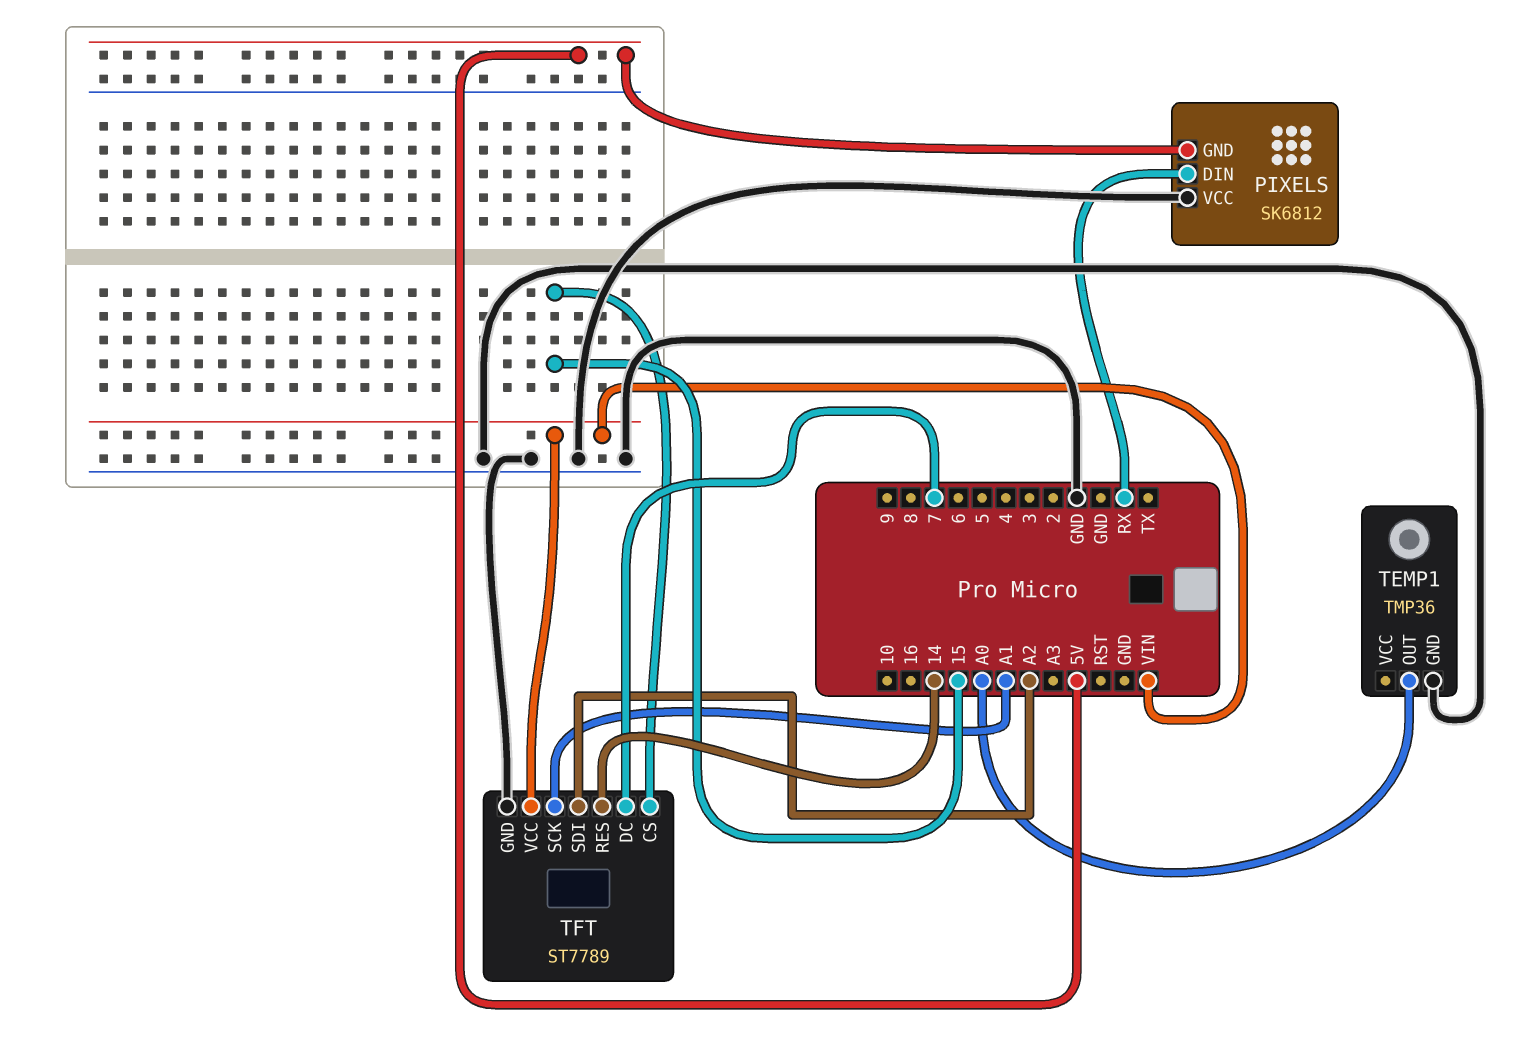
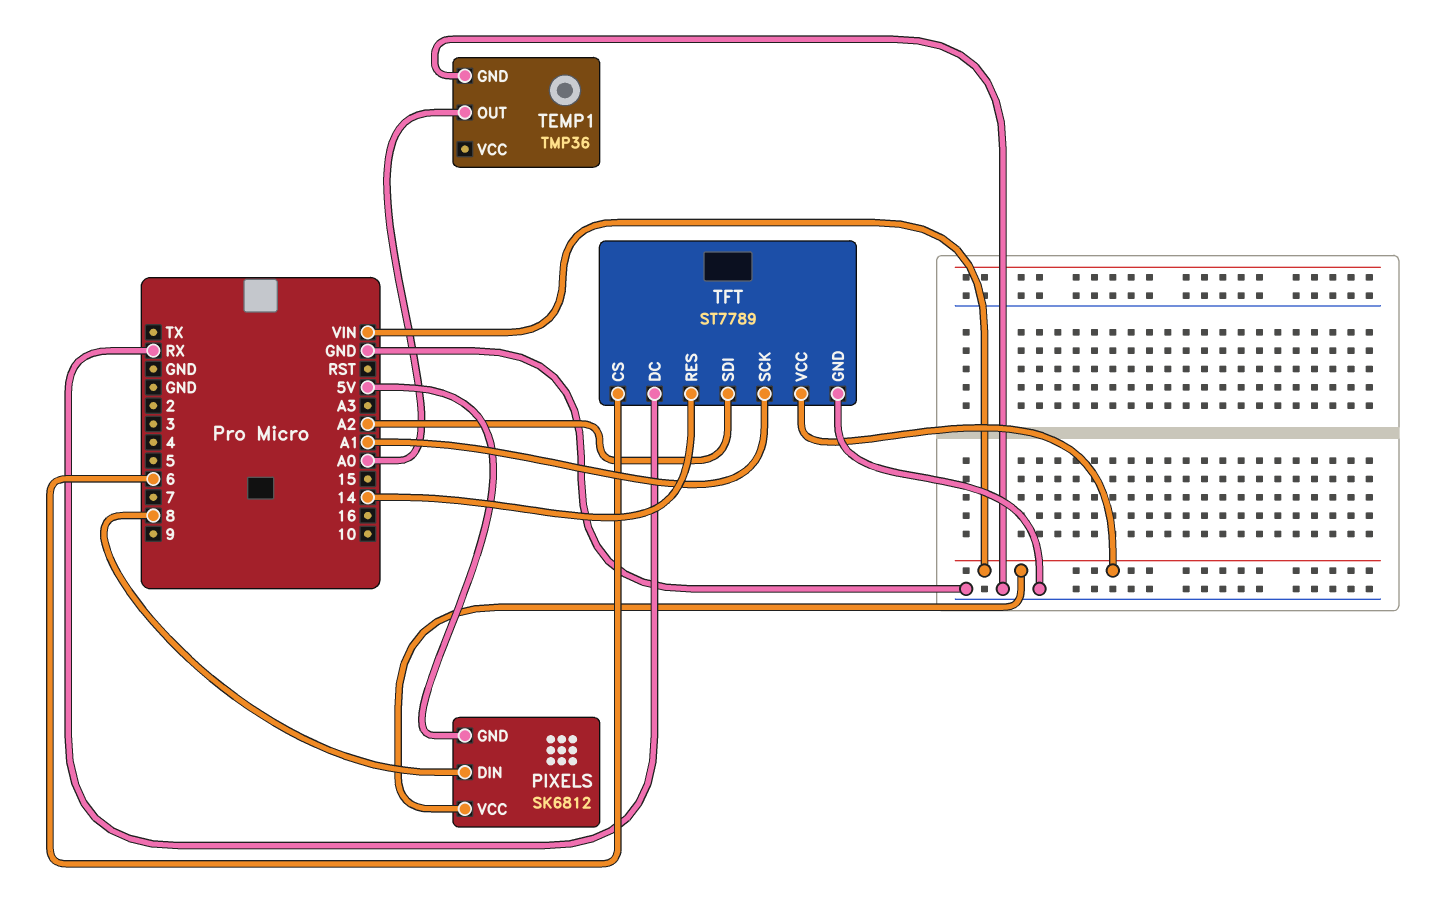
PIXELS pin DIN: RX -> 8
PIXELS pin VCC: GND -> VIN
TFT pin CS: 15 -> 6
TFT pin DC: 7 -> RX

